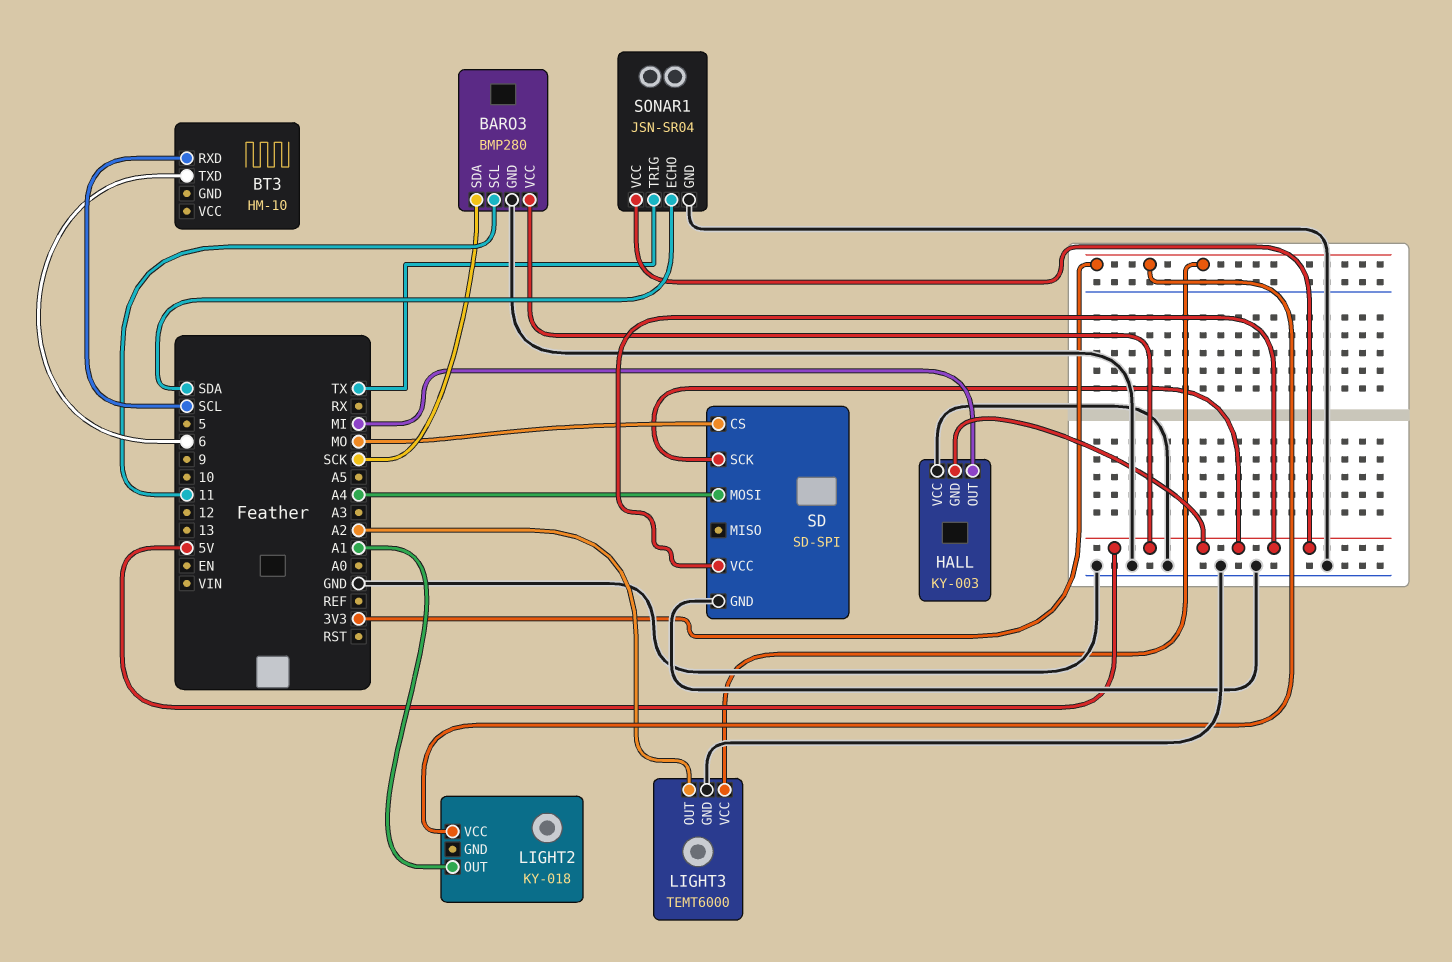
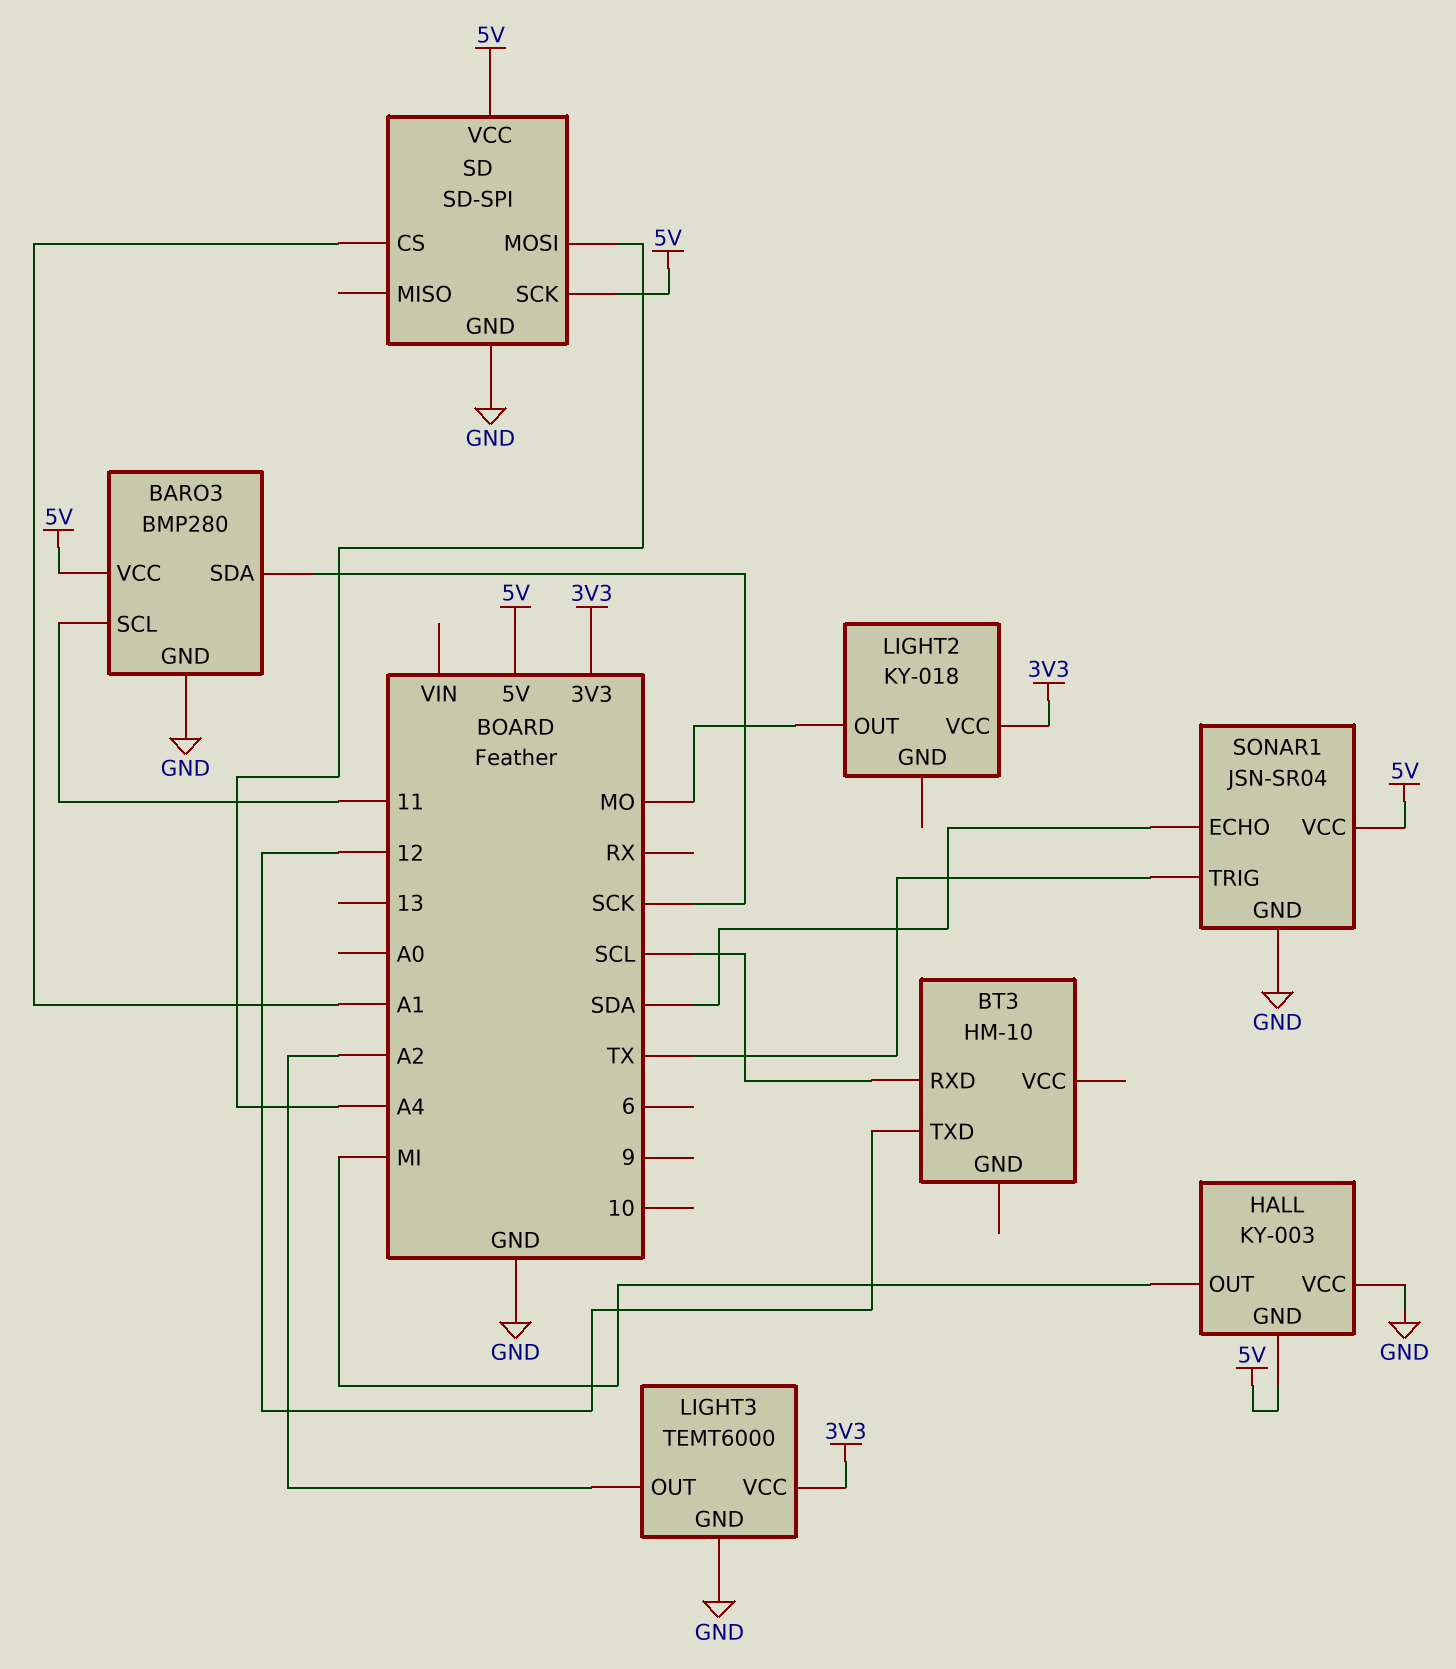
BT3 pin TXD: 6 -> 12
LIGHT2 pin OUT: A1 -> MO
SD pin CS: MO -> A1

